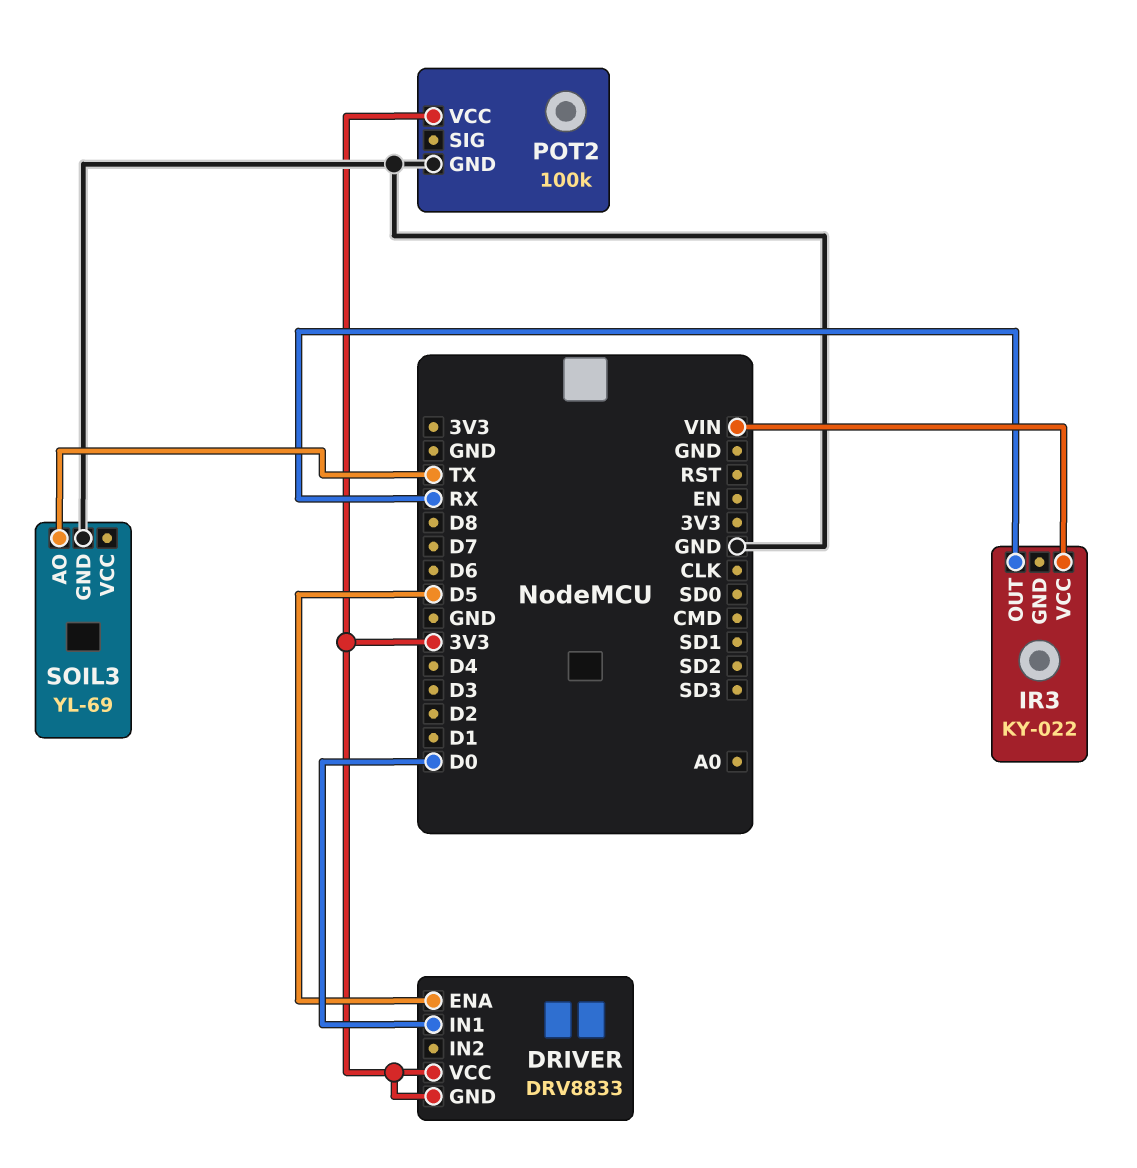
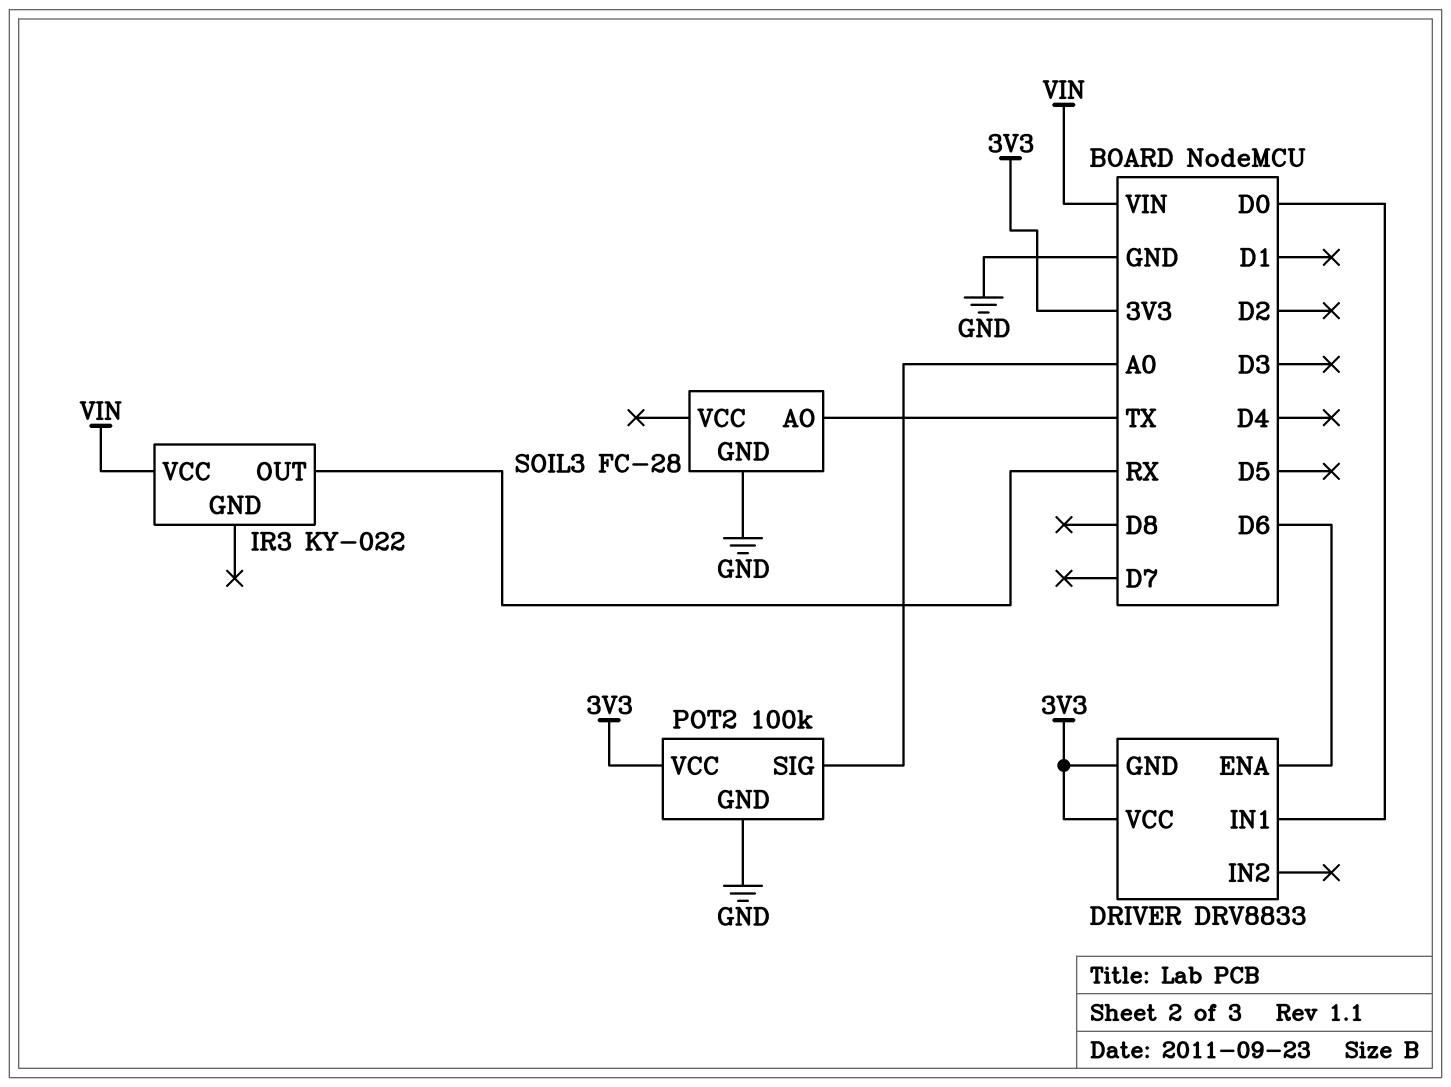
DRIVER pin ENA: D5 -> D6
POT2 pin SIG: none -> A0
SOIL3: YL-69 -> FC-28

